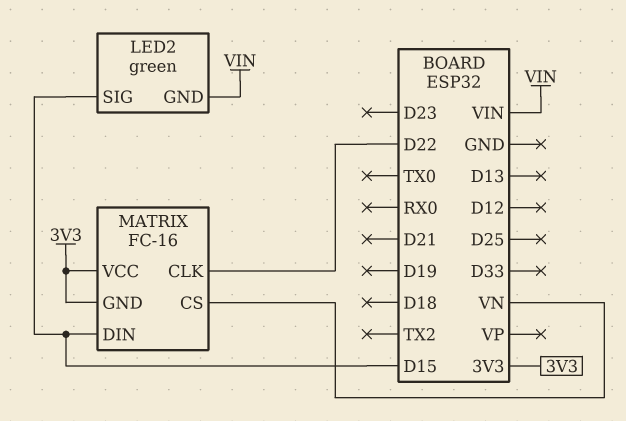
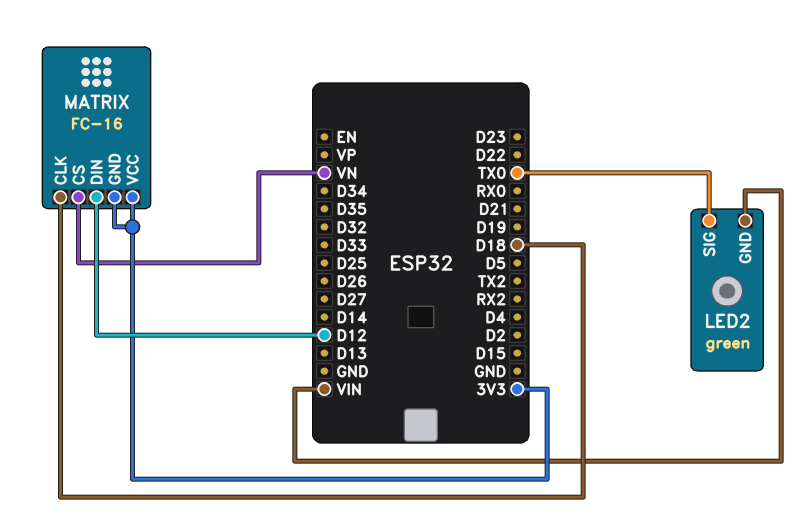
LED2 pin SIG: D15 -> TX0
MATRIX pin CLK: D22 -> D18
MATRIX pin DIN: D15 -> D12

